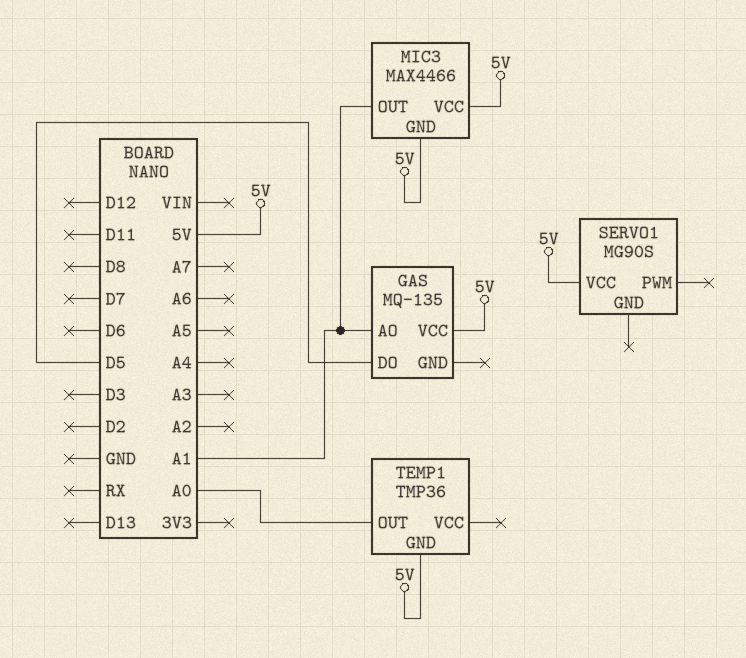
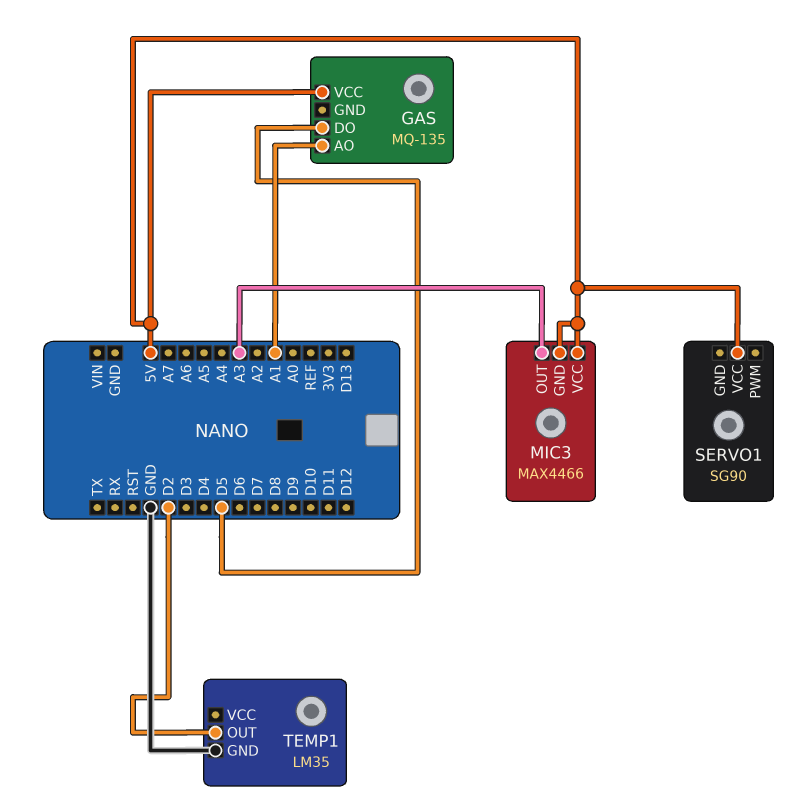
MIC3 pin OUT: A1 -> A3
SERVO1: MG90S -> SG90
TEMP1: TMP36 -> LM35
TEMP1 pin GND: 5V -> GND
TEMP1 pin OUT: A0 -> D2

